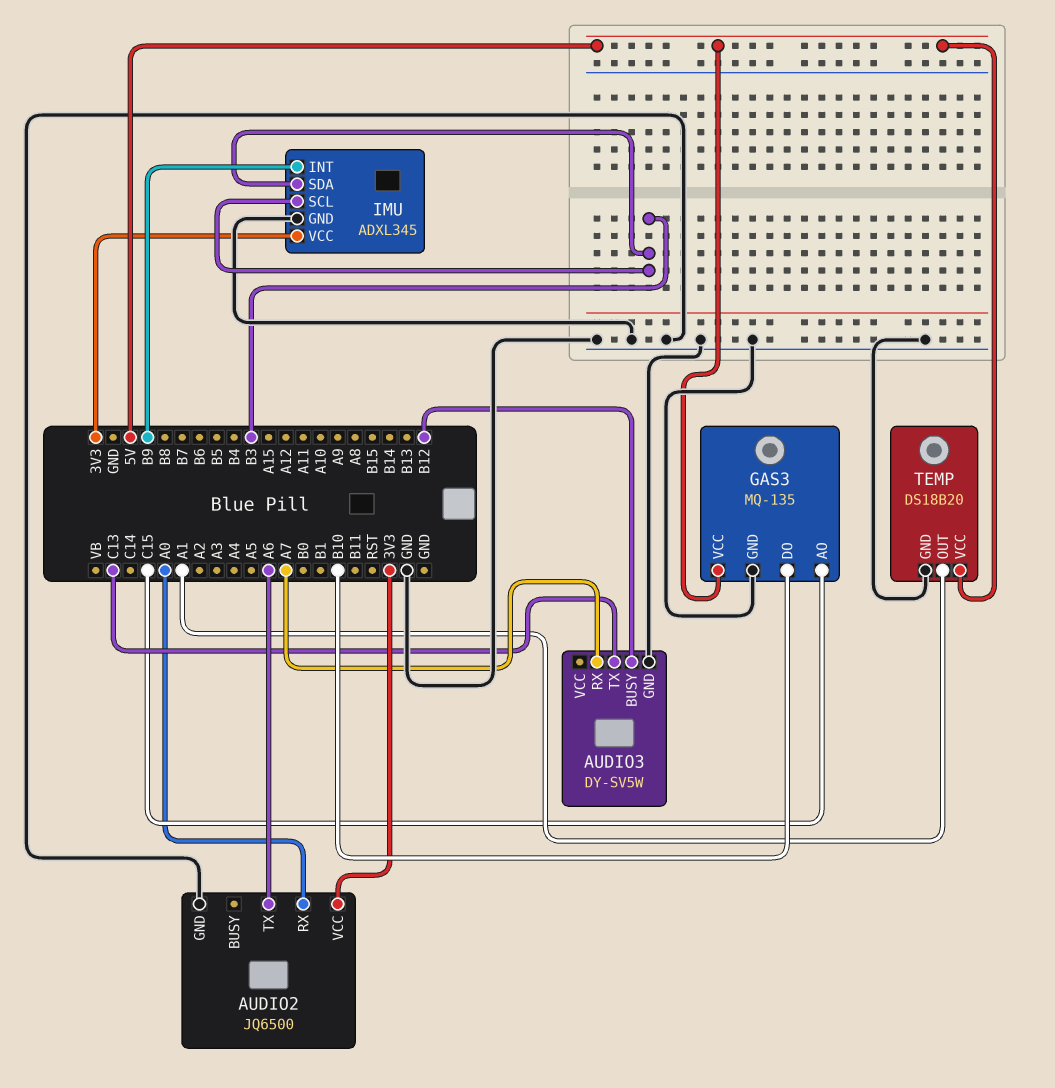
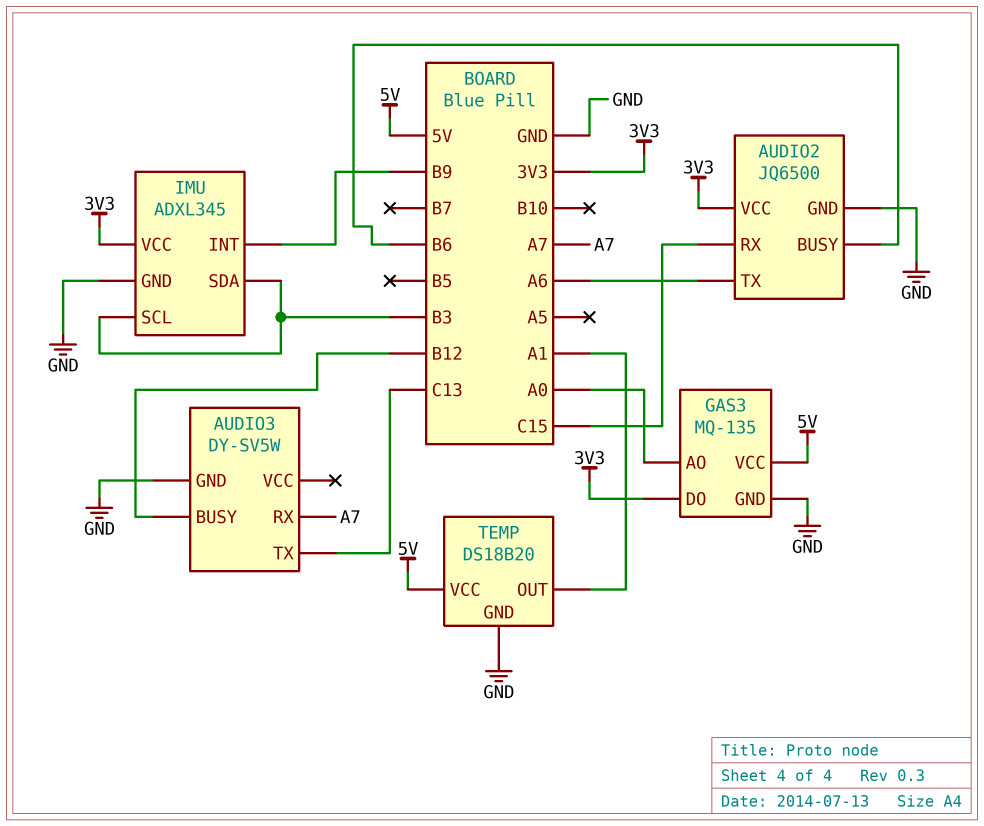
AUDIO2 pin BUSY: none -> B6
AUDIO2 pin RX: A0 -> C15
GAS3 pin AO: C15 -> A0
GAS3 pin DO: B10 -> 3V3

